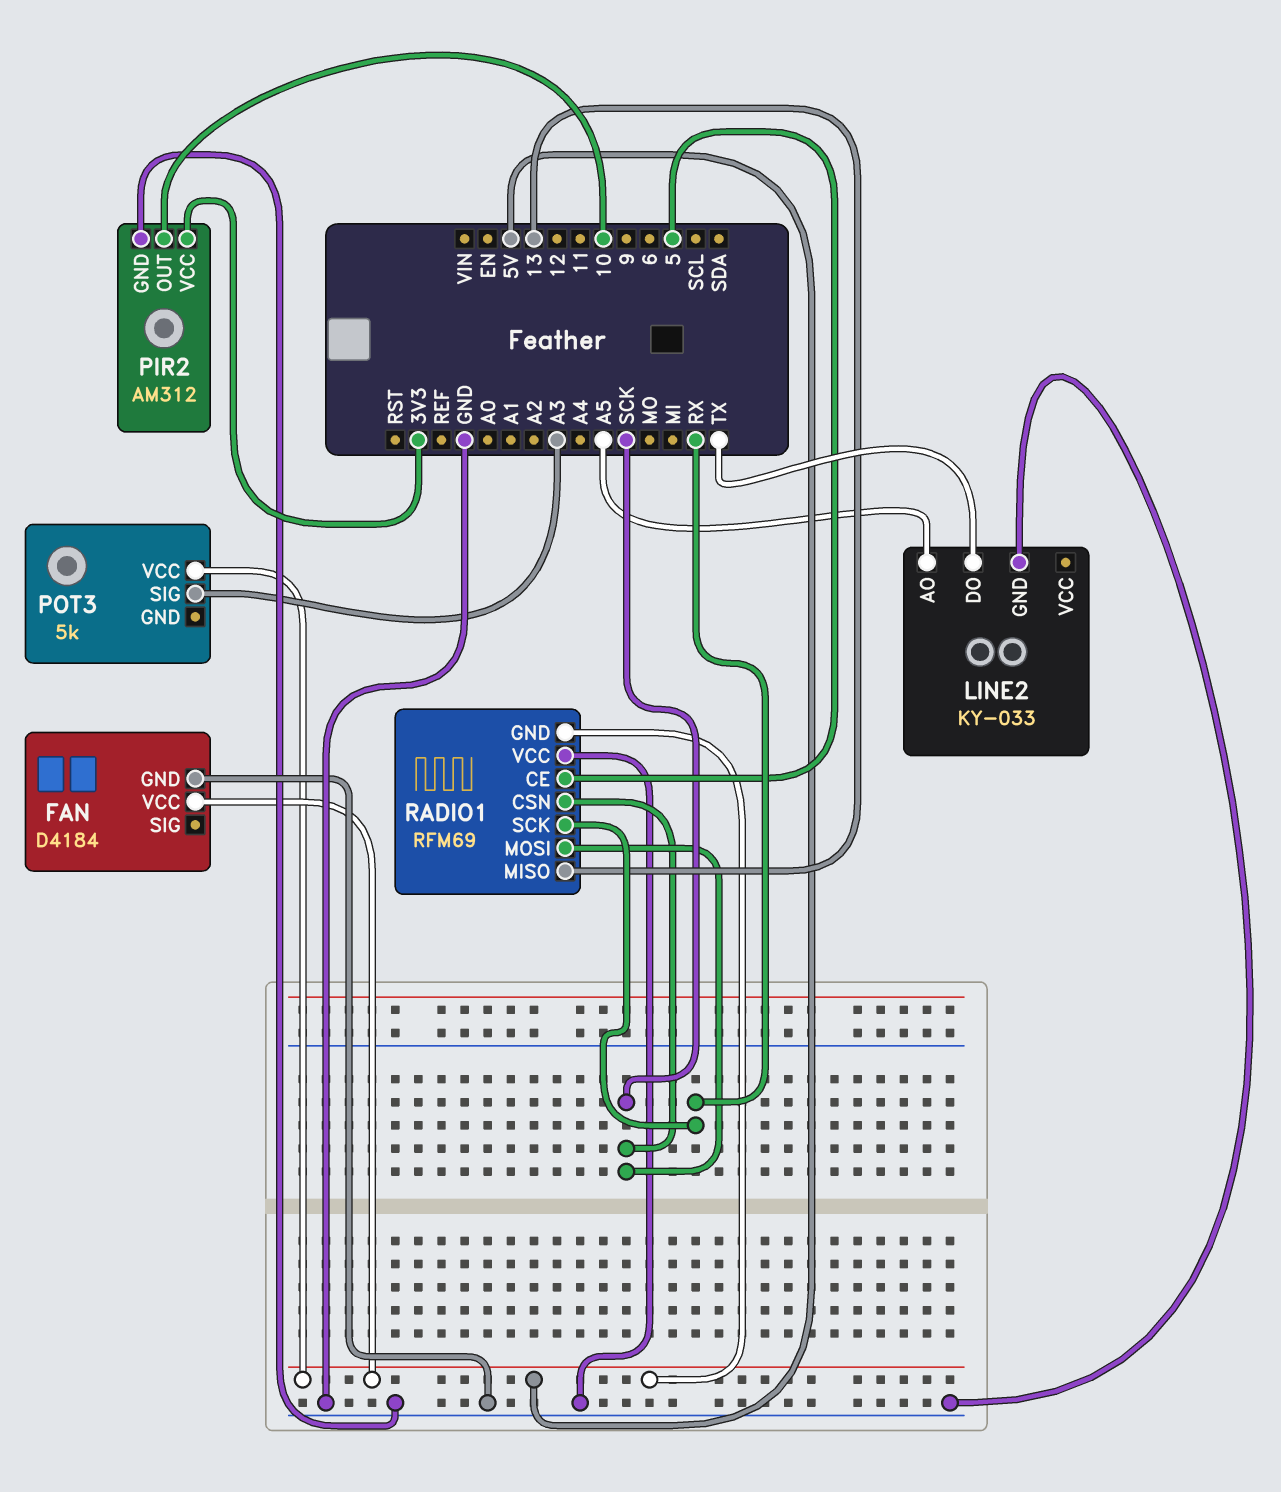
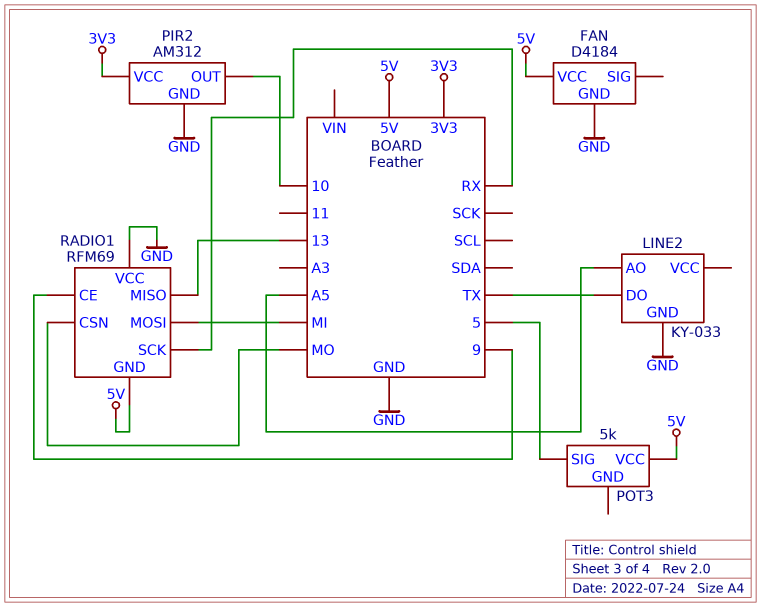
POT3 pin SIG: A3 -> 5
RADIO1 pin CE: 5 -> 9
RADIO1 pin CSN: SCK -> MO
RADIO1 pin MOSI: SCK -> MI

